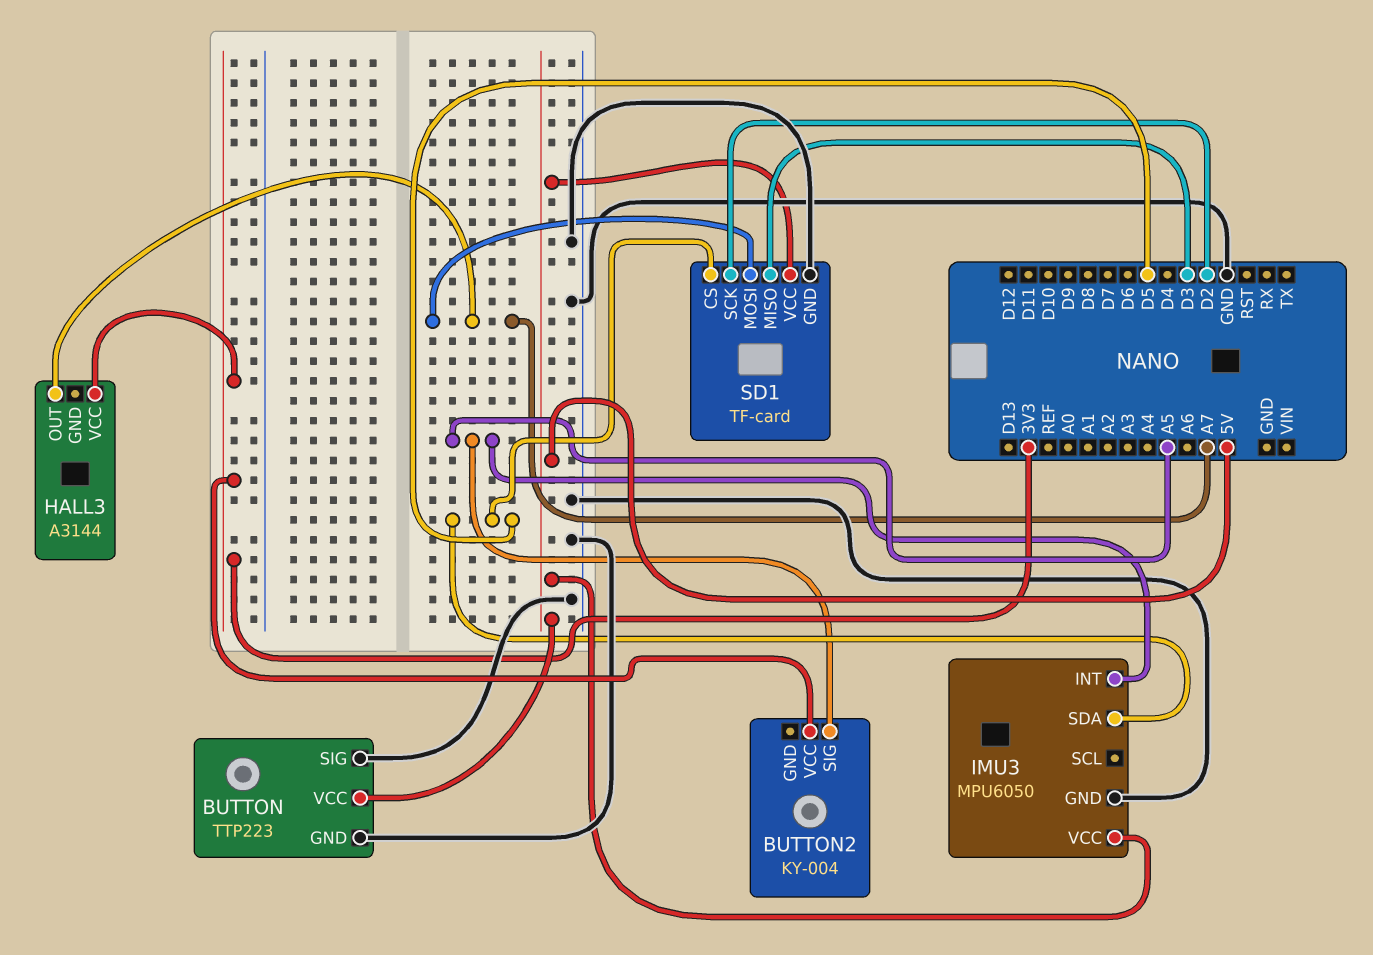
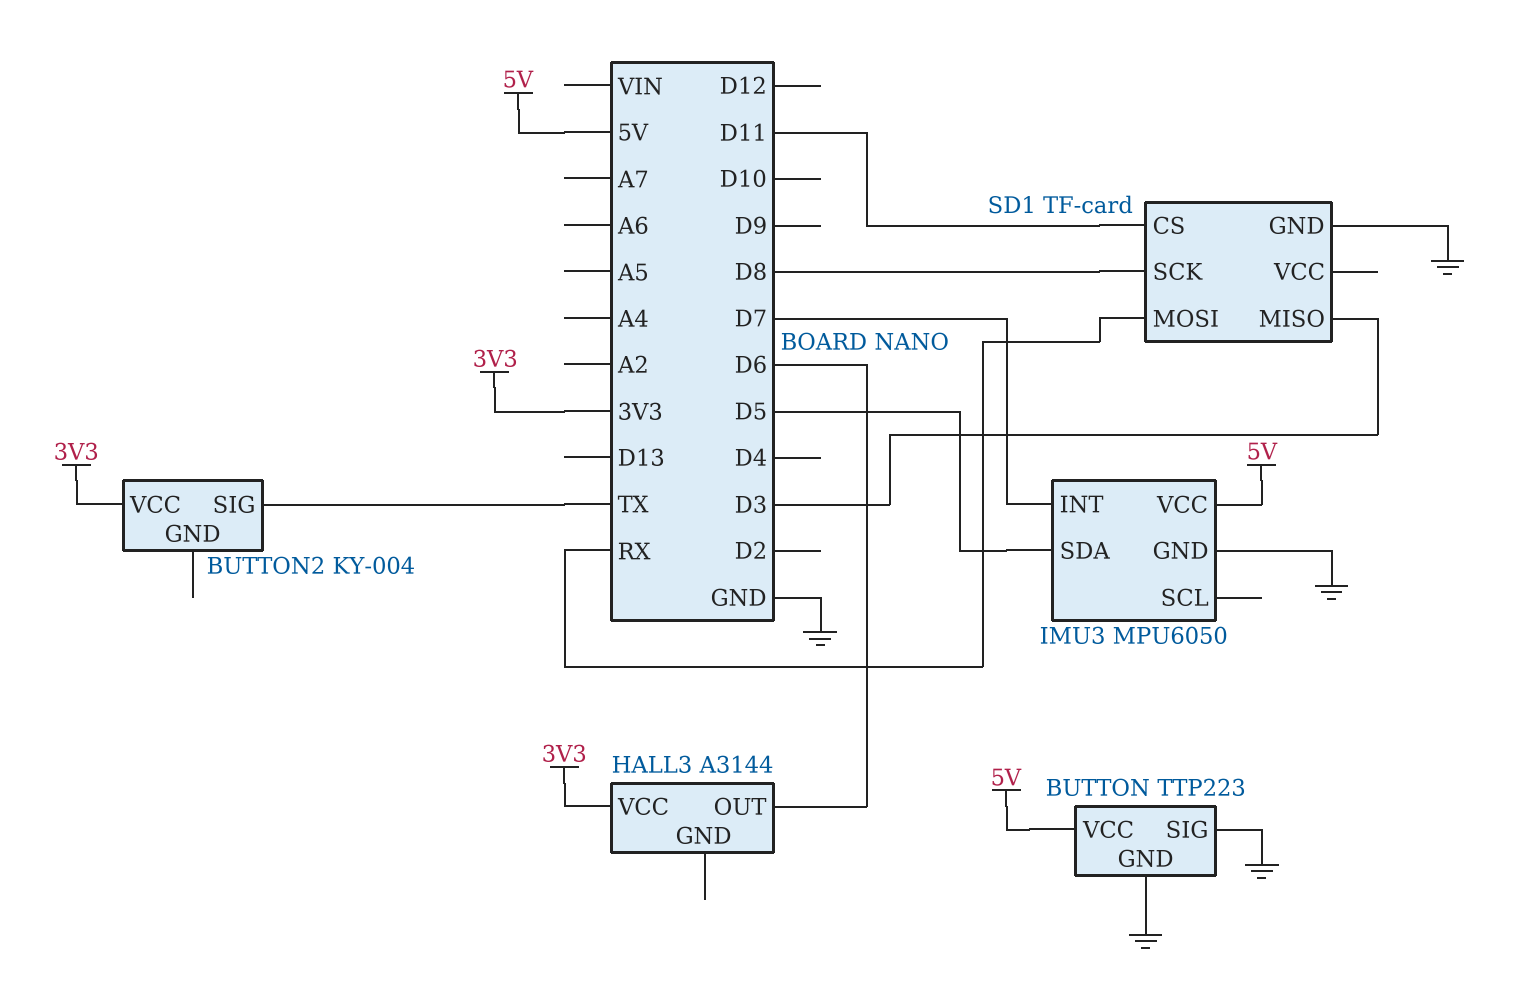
BUTTON2 pin SIG: A5 -> TX
HALL3 pin OUT: A7 -> D6
IMU3 pin INT: A5 -> D7
SD1 pin CS: D5 -> D11
SD1 pin MOSI: A7 -> RX
SD1 pin SCK: D2 -> D8
SD1 pin VCC: 5V -> none

